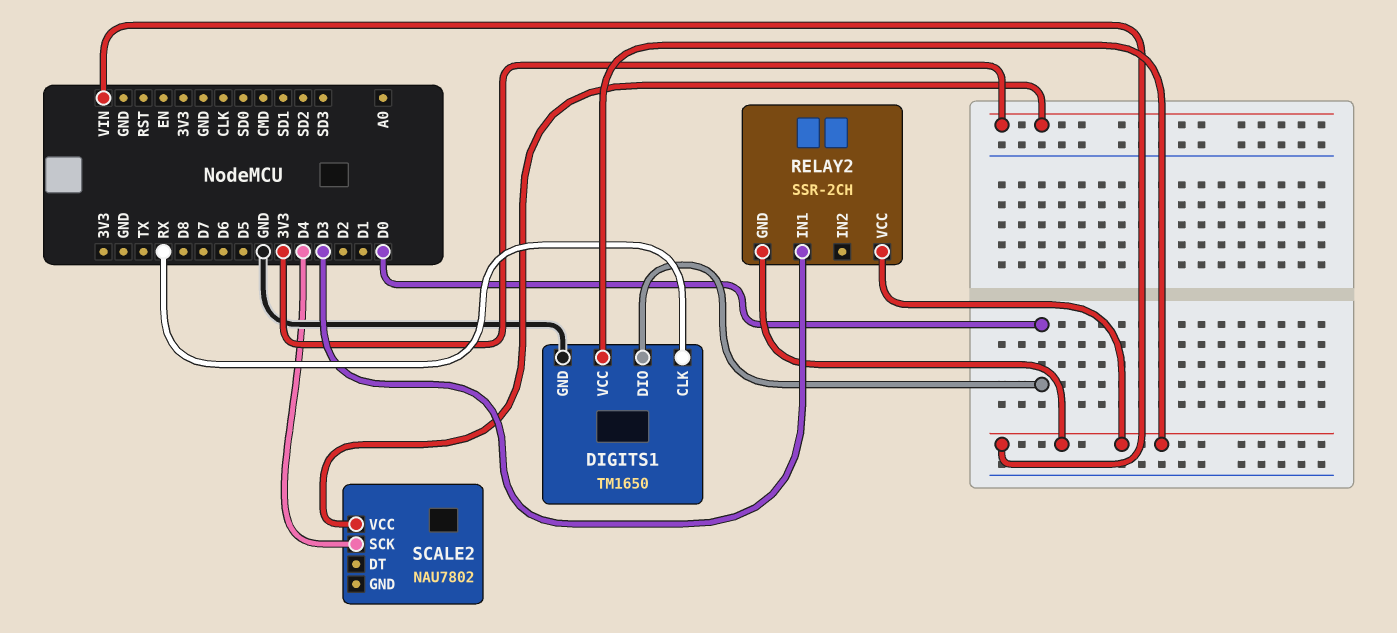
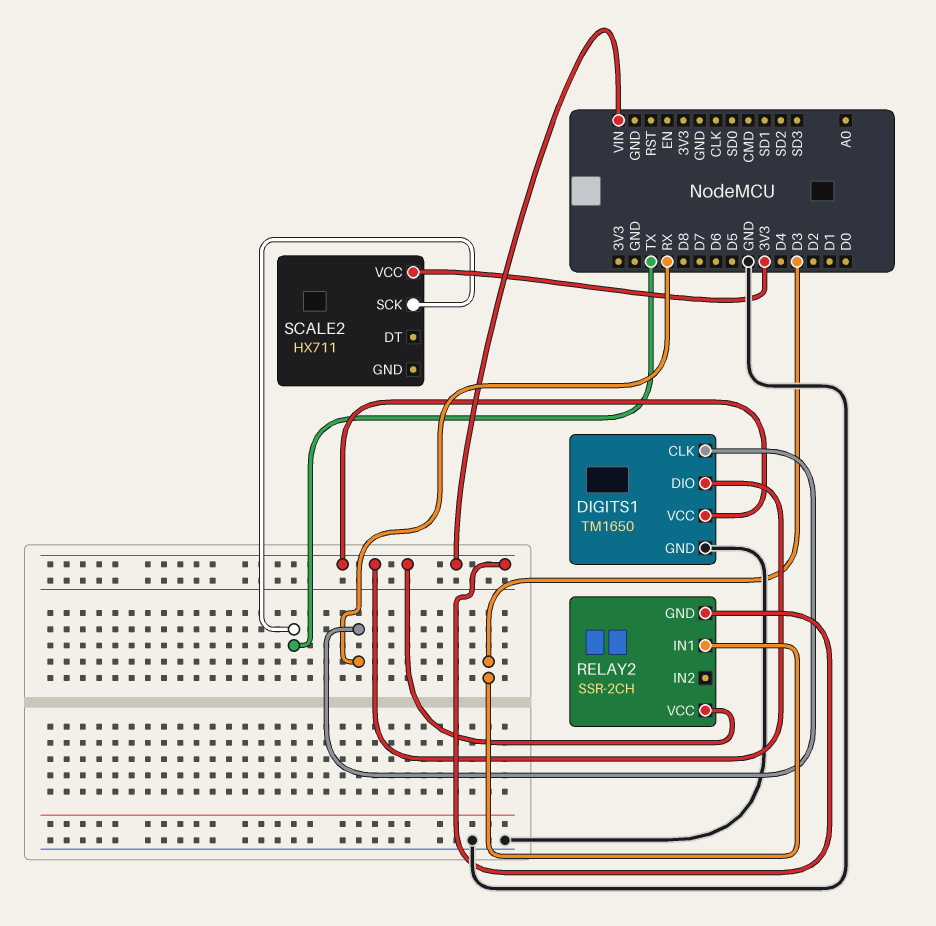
DIGITS1 pin DIO: D0 -> VIN
SCALE2: NAU7802 -> HX711
SCALE2 pin SCK: D4 -> TX

